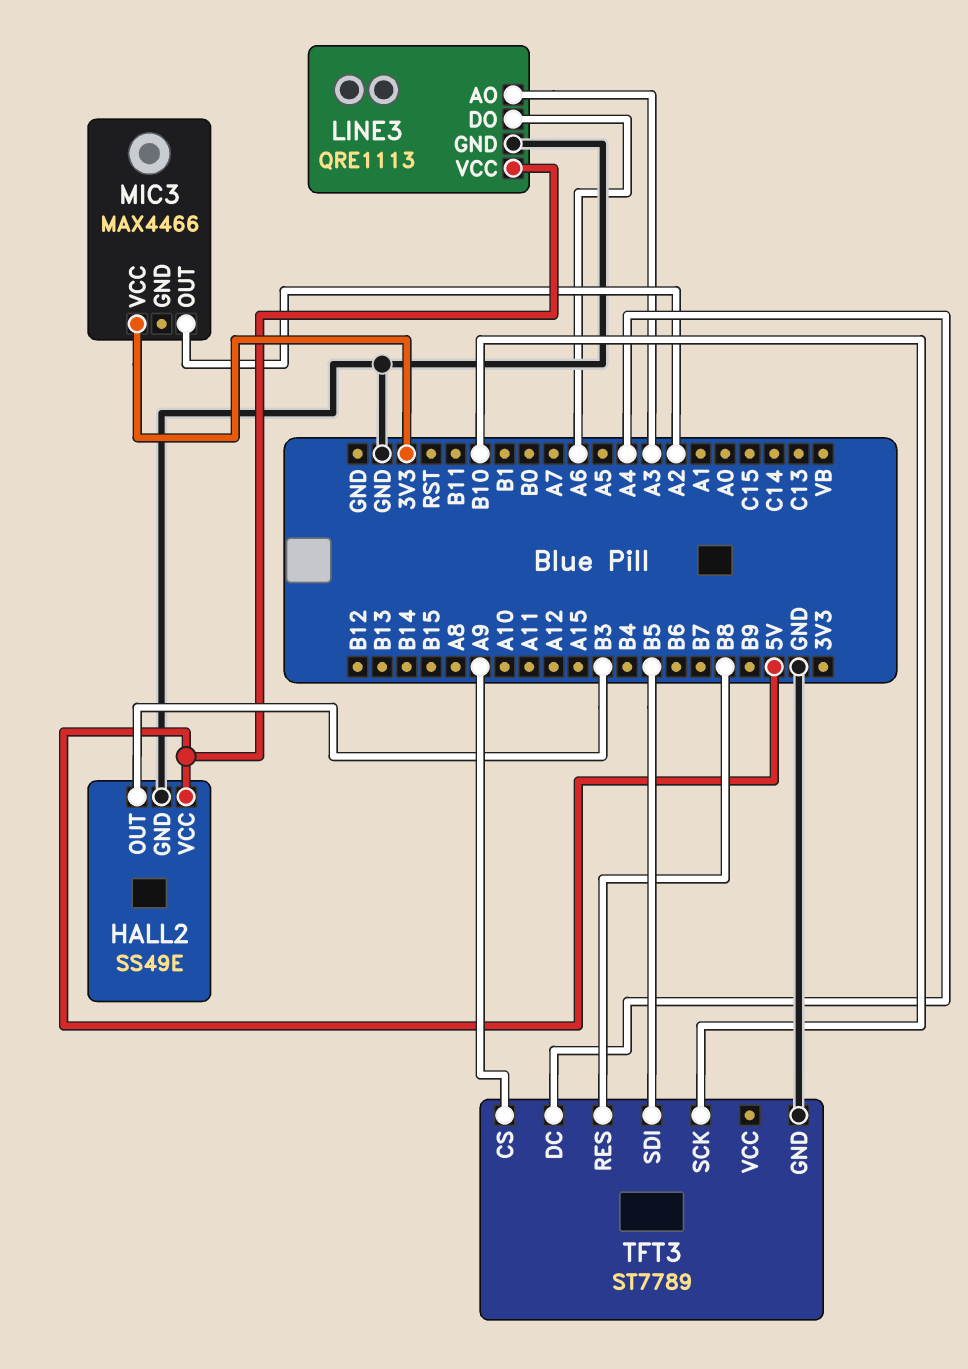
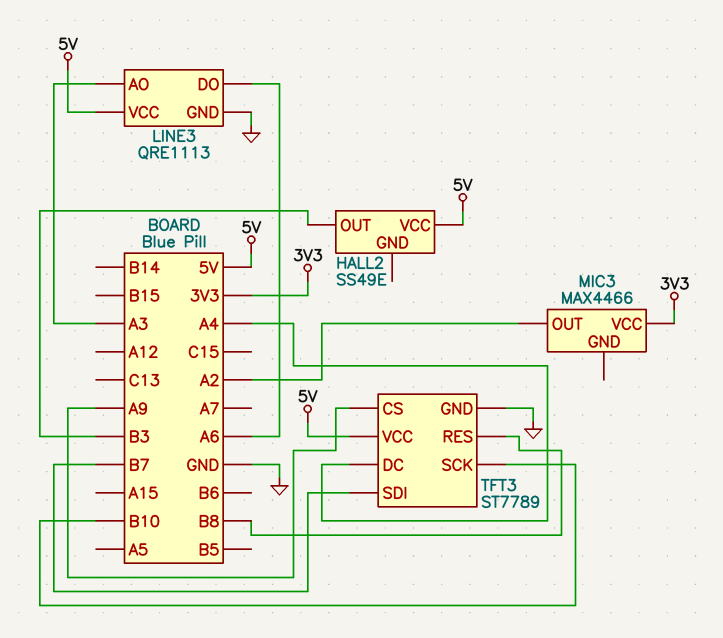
HALL2 pin GND: GND -> none
TFT3 pin SDI: B5 -> B7
TFT3 pin VCC: none -> 5V

